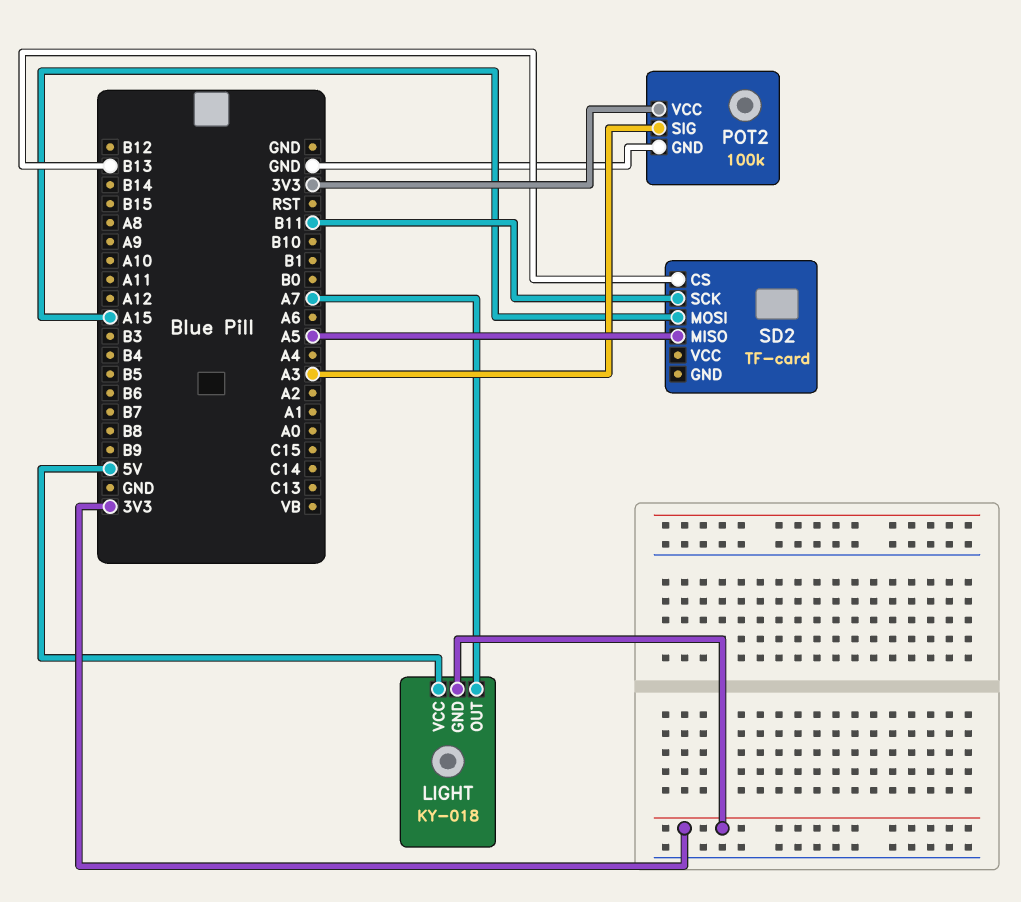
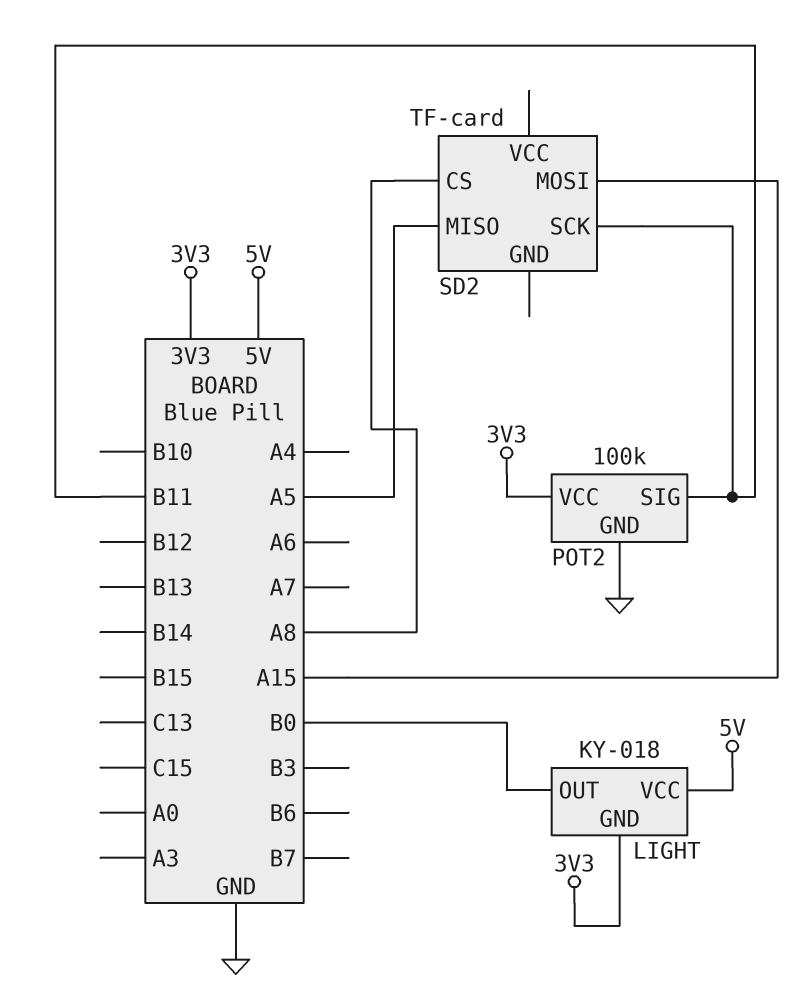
LIGHT pin OUT: A7 -> B0
POT2 pin SIG: A3 -> B11
SD2 pin CS: B13 -> A8

